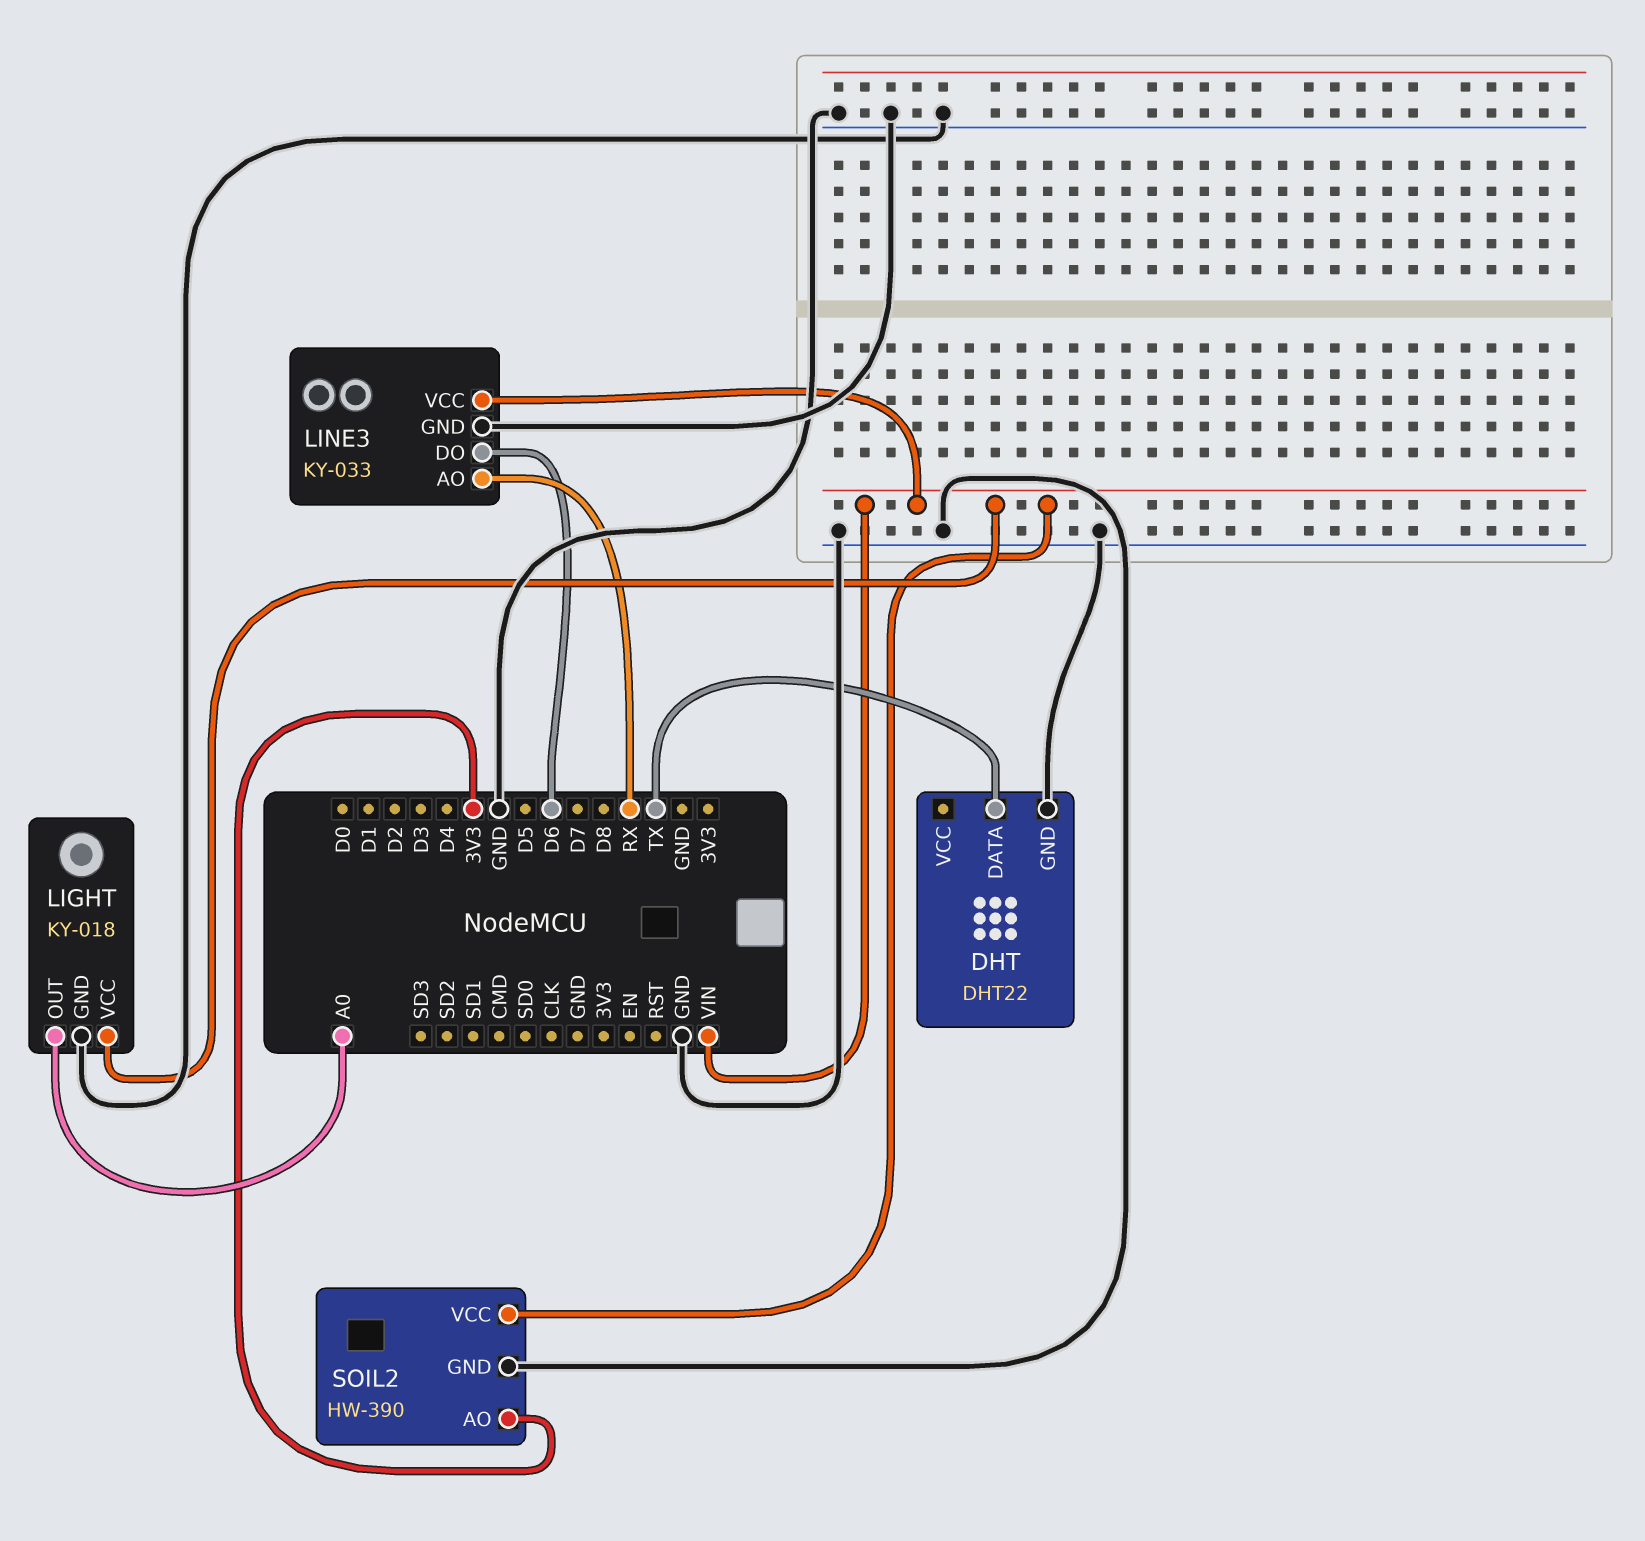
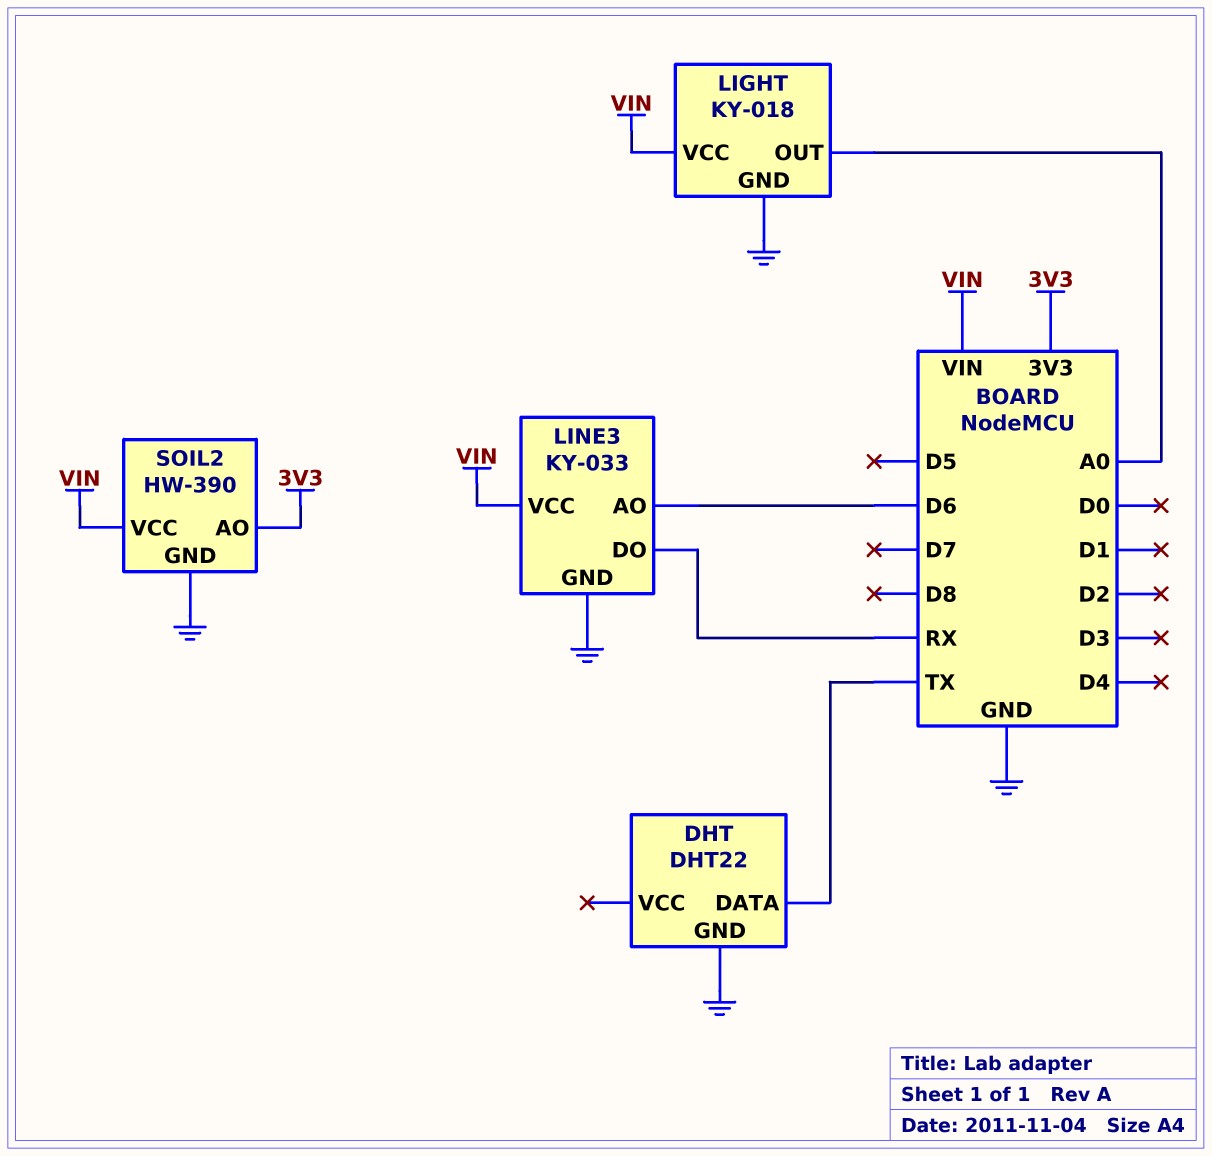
LINE3 pin AO: RX -> D6
LINE3 pin DO: D6 -> RX

